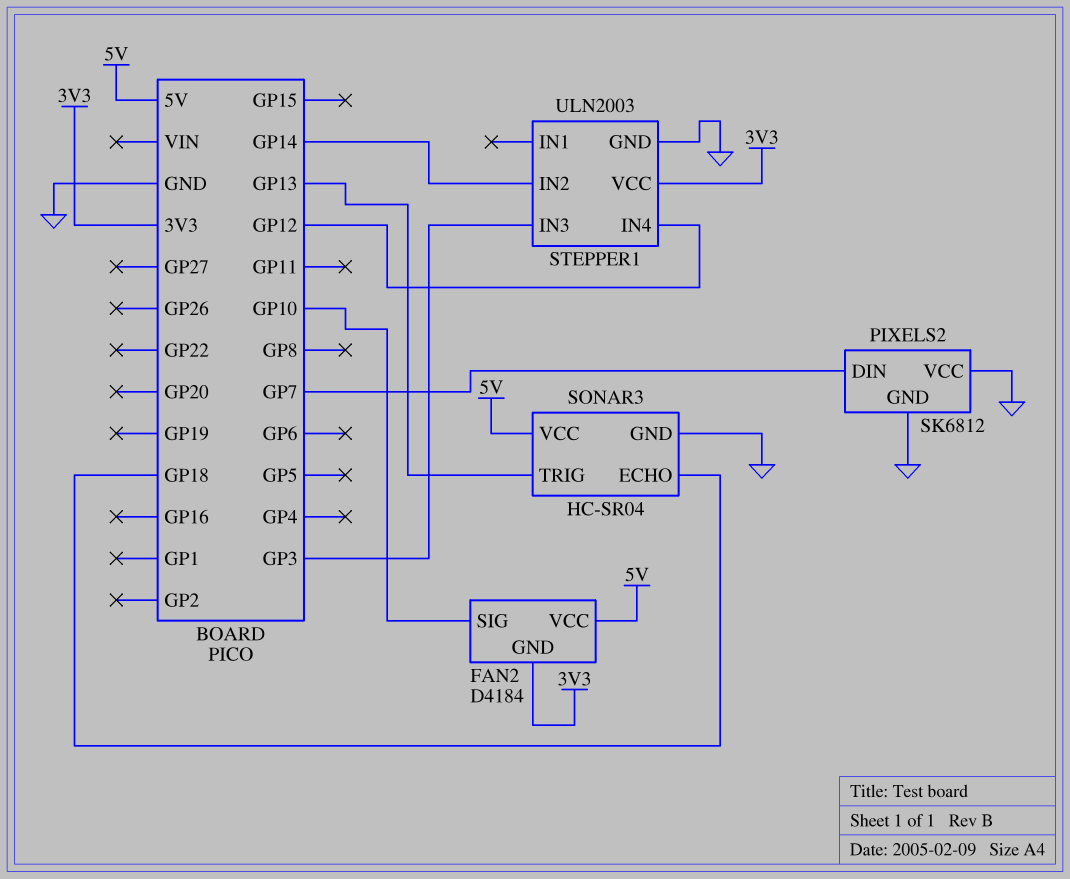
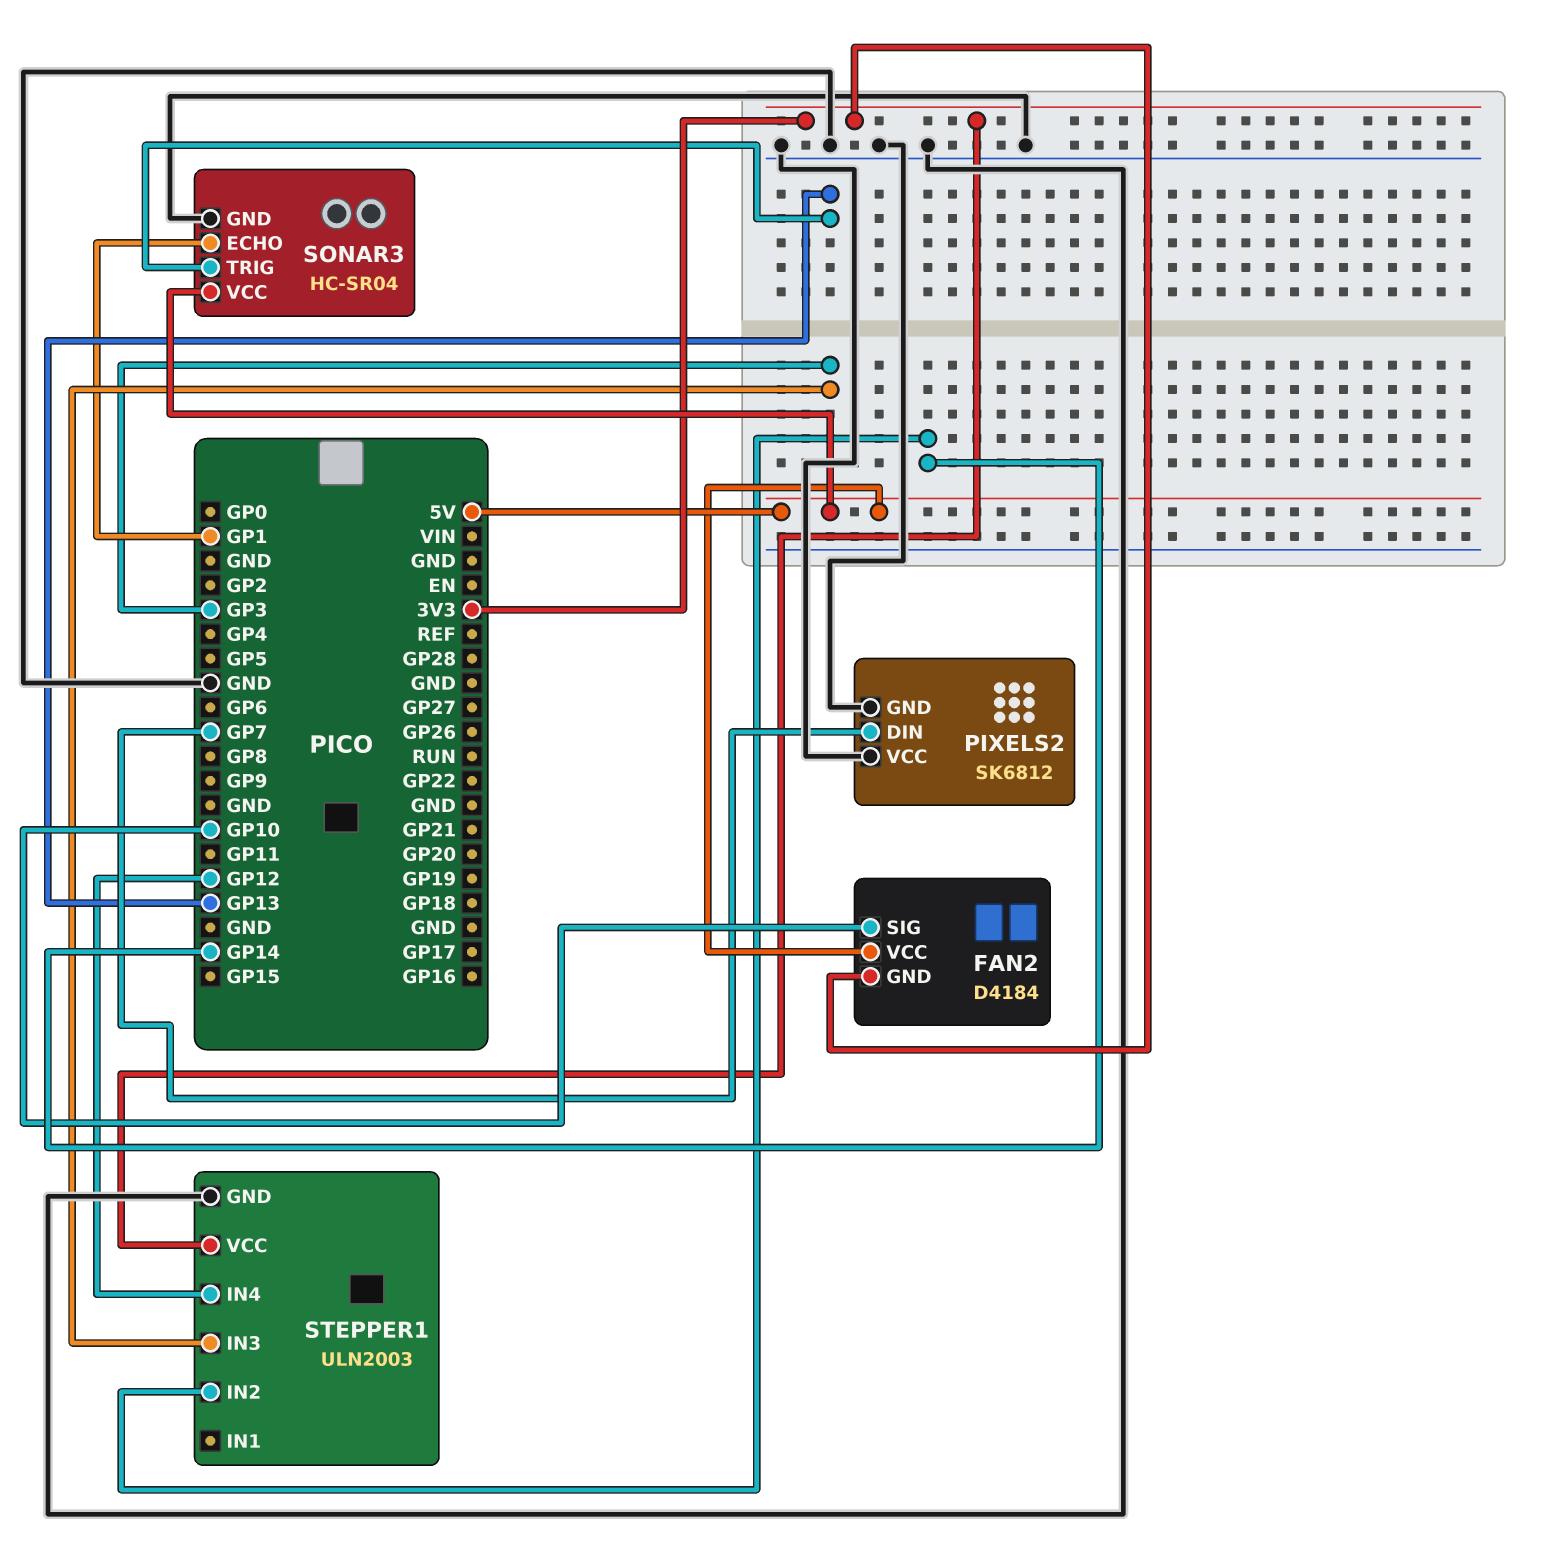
SONAR3 pin ECHO: GP18 -> GP1

